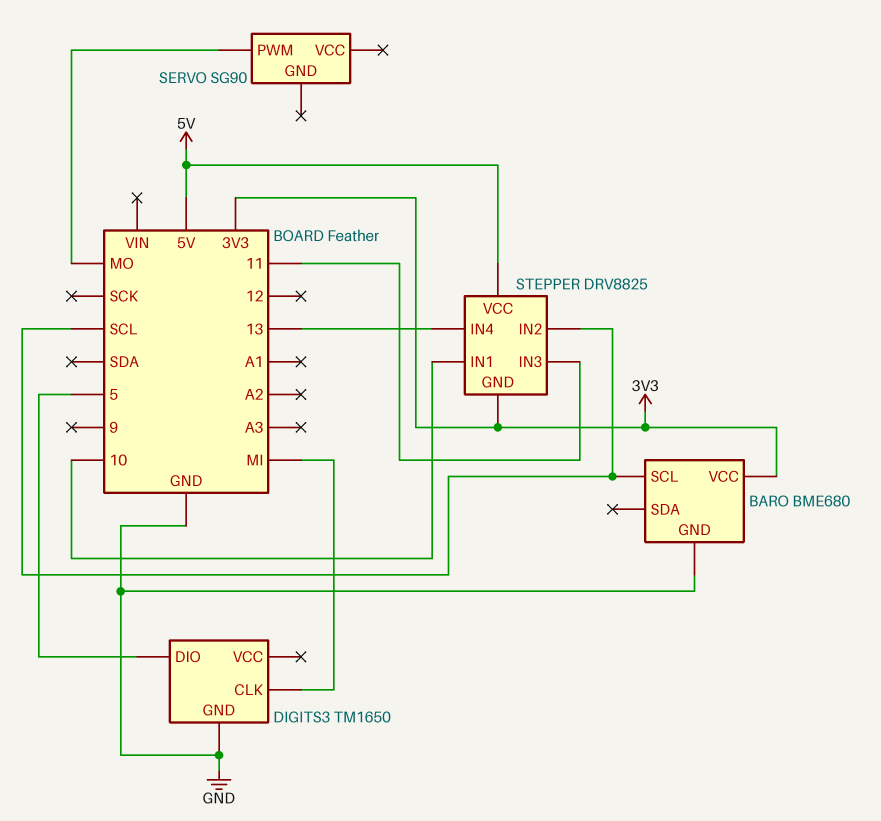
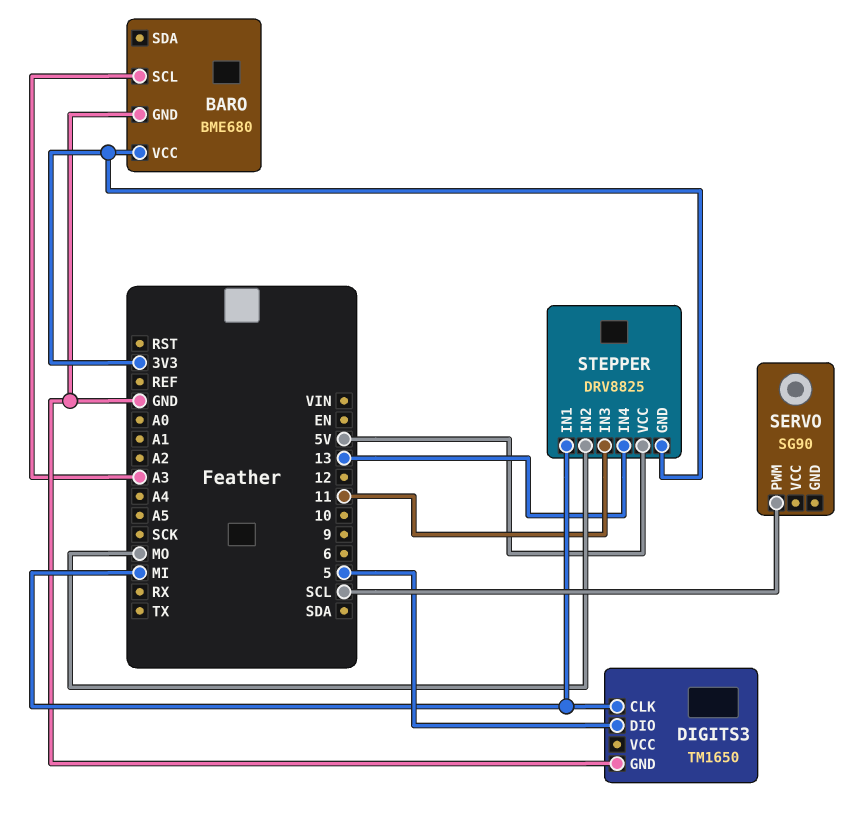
BARO pin SCL: SCL -> A3
SERVO pin PWM: MO -> SCL
STEPPER pin IN1: 10 -> MI
STEPPER pin IN2: SCL -> MO

